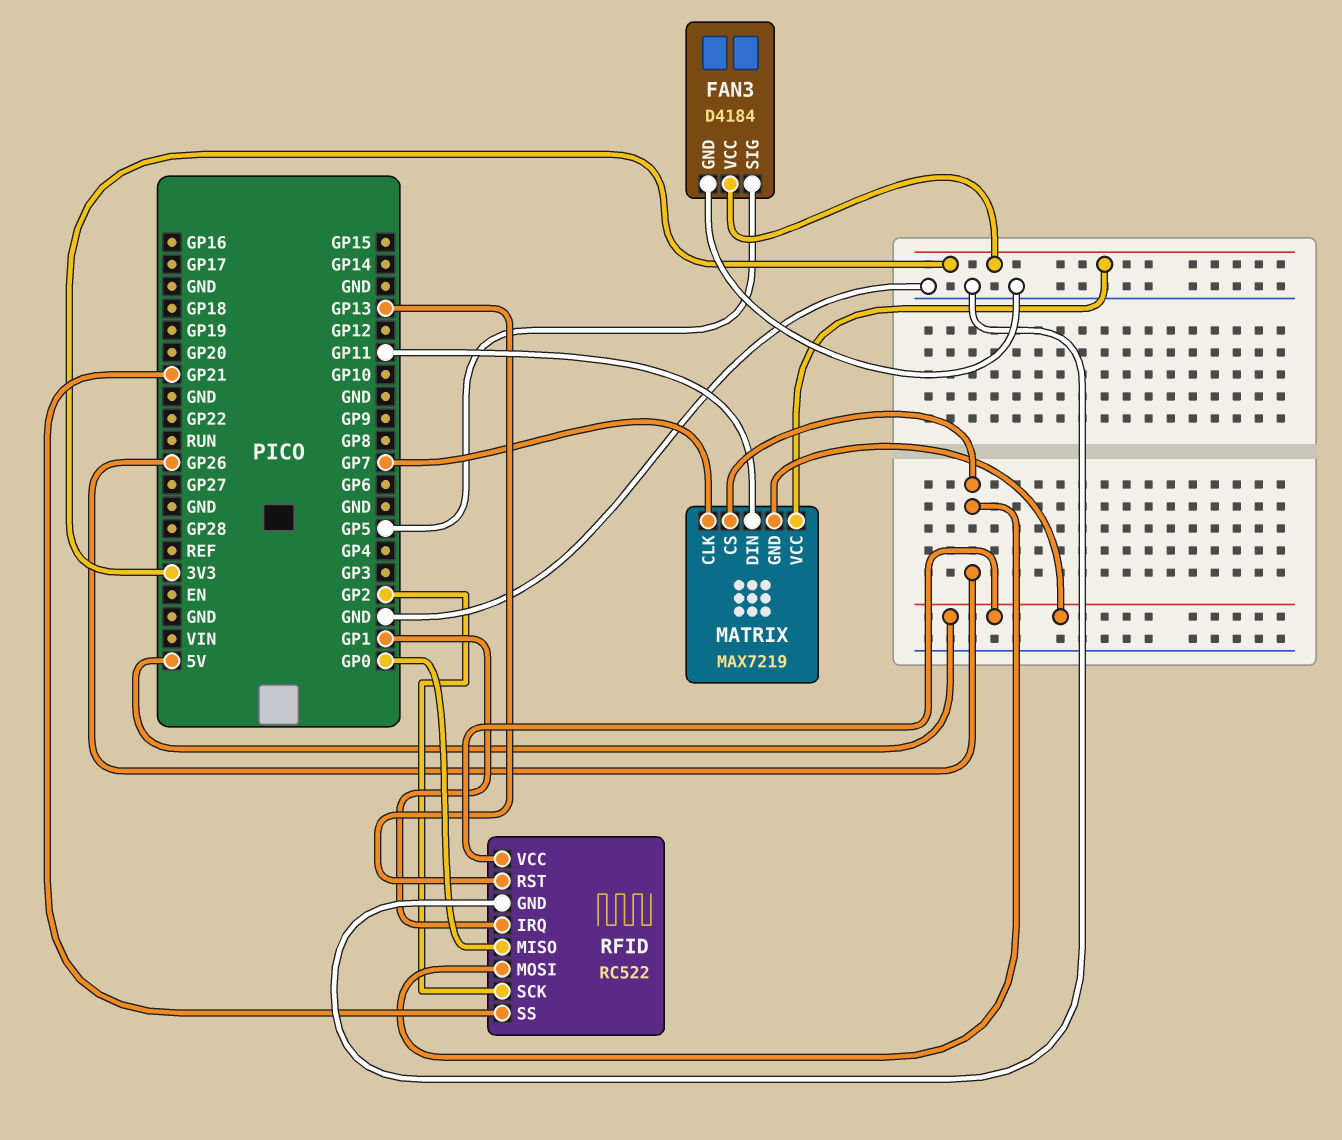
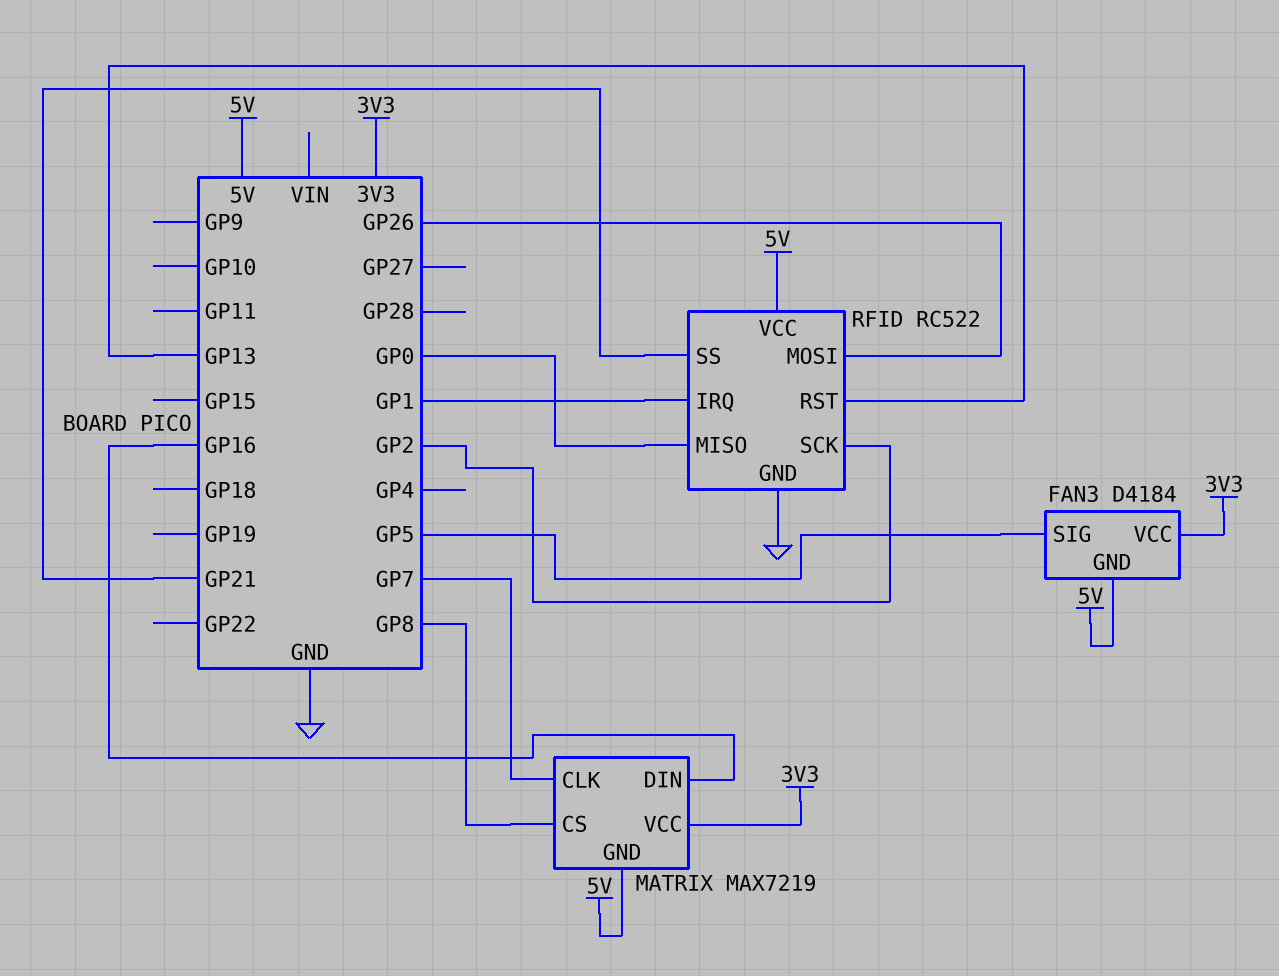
FAN3 pin GND: GND -> 5V
MATRIX pin CS: GP26 -> GP8
MATRIX pin DIN: GP11 -> GP16

